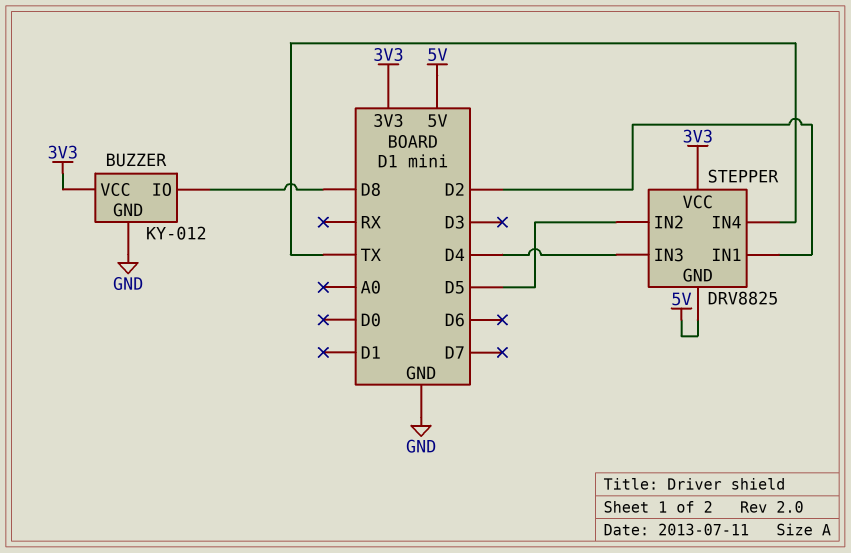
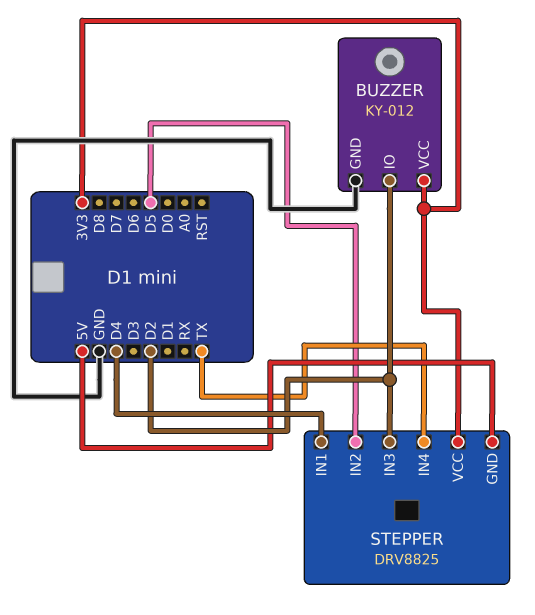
BUZZER pin IO: D8 -> D2
STEPPER pin IN1: D2 -> D4
STEPPER pin IN3: D4 -> D2

